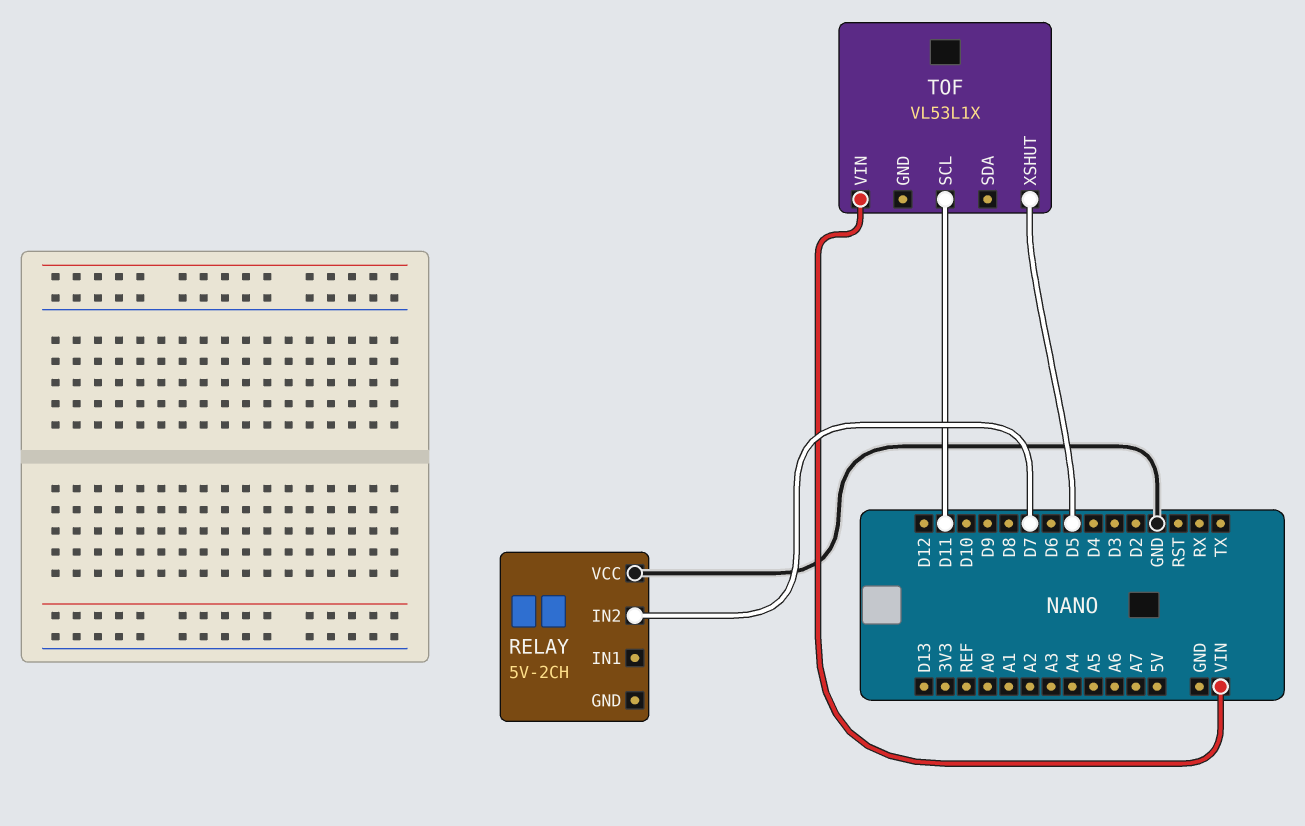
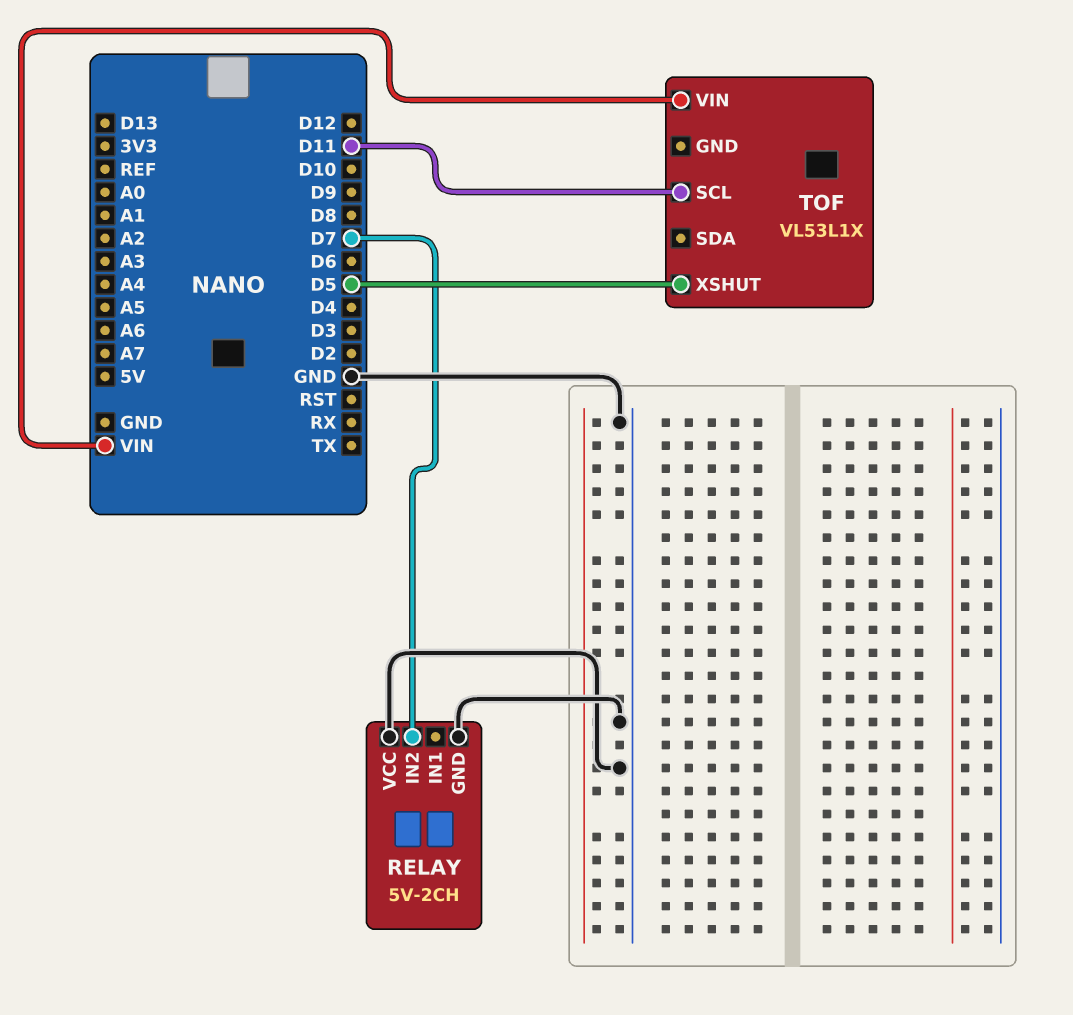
RELAY pin GND: none -> GND

